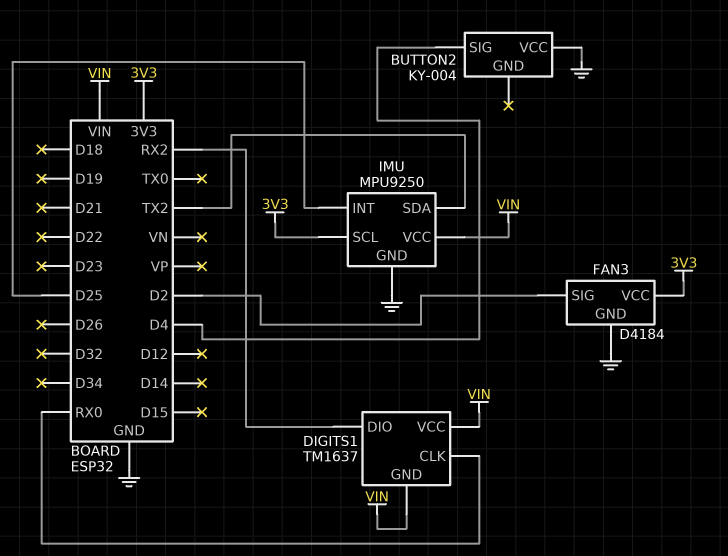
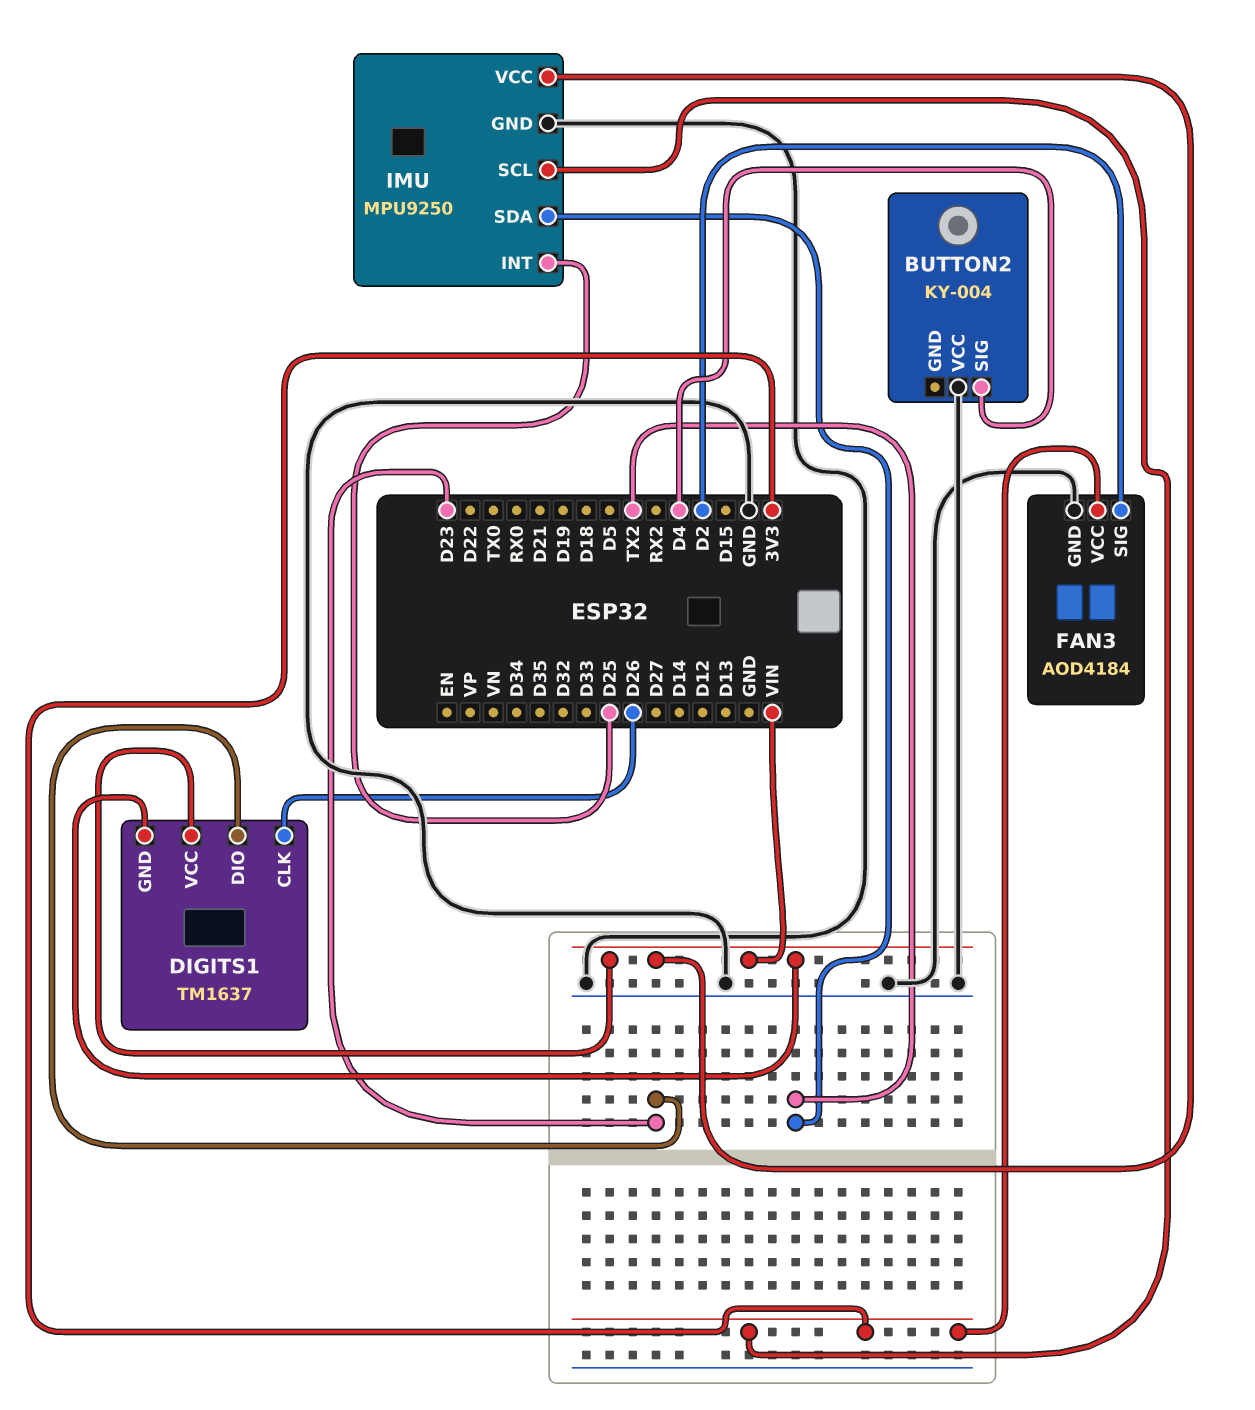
DIGITS1 pin CLK: RX0 -> D26
DIGITS1 pin DIO: RX2 -> D23
FAN3: D4184 -> AOD4184

